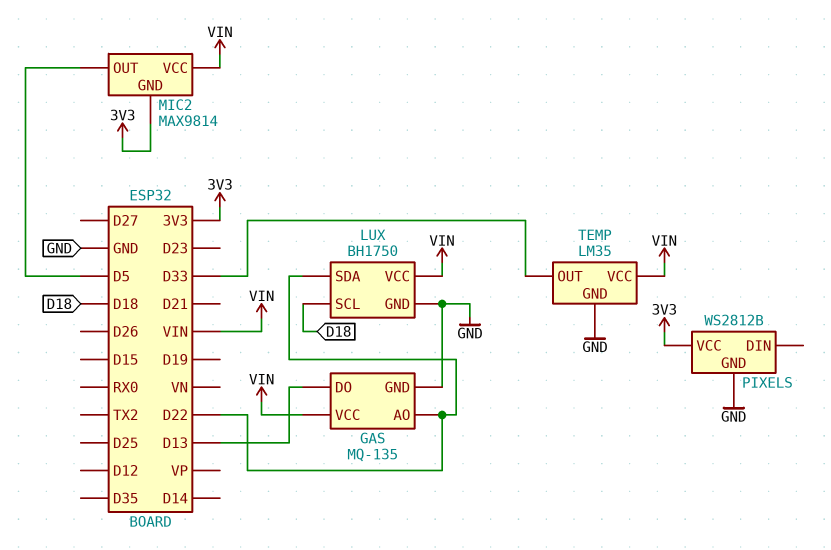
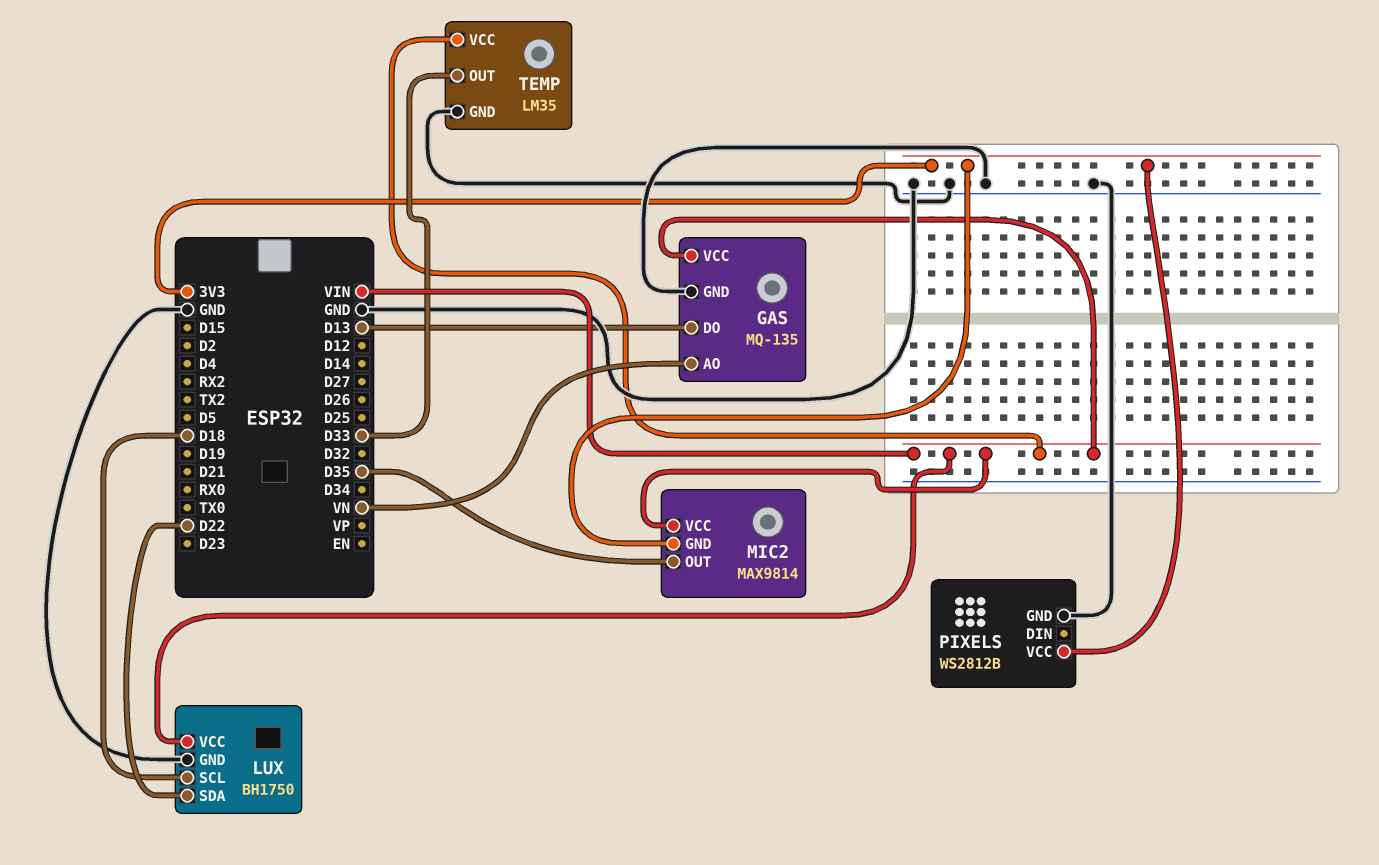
GAS pin AO: D22 -> VN
MIC2 pin OUT: D5 -> D35

